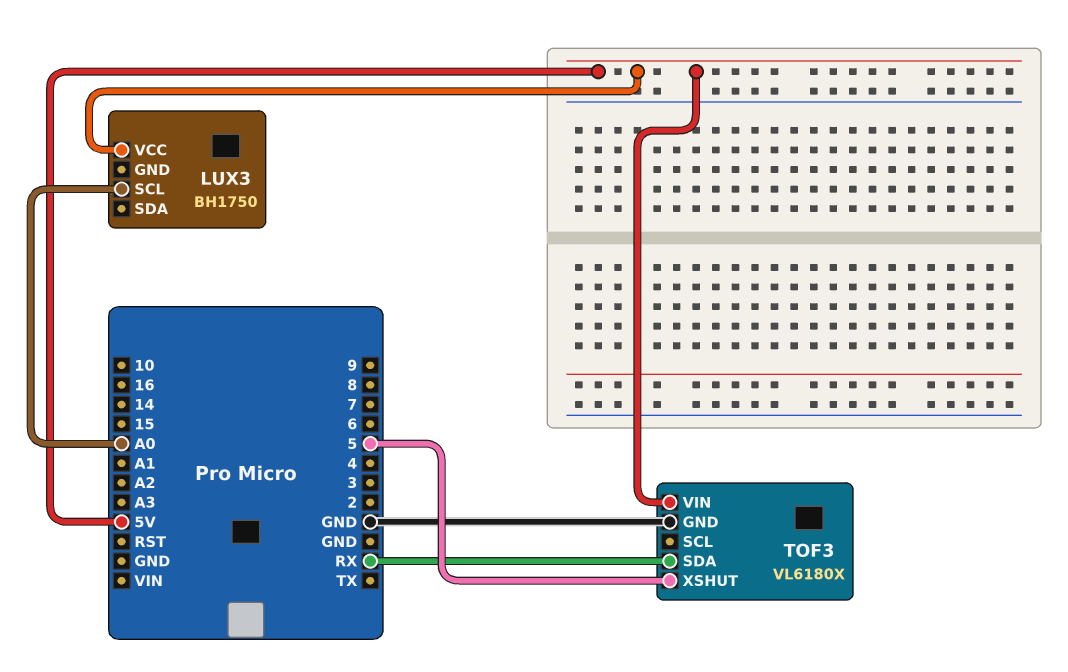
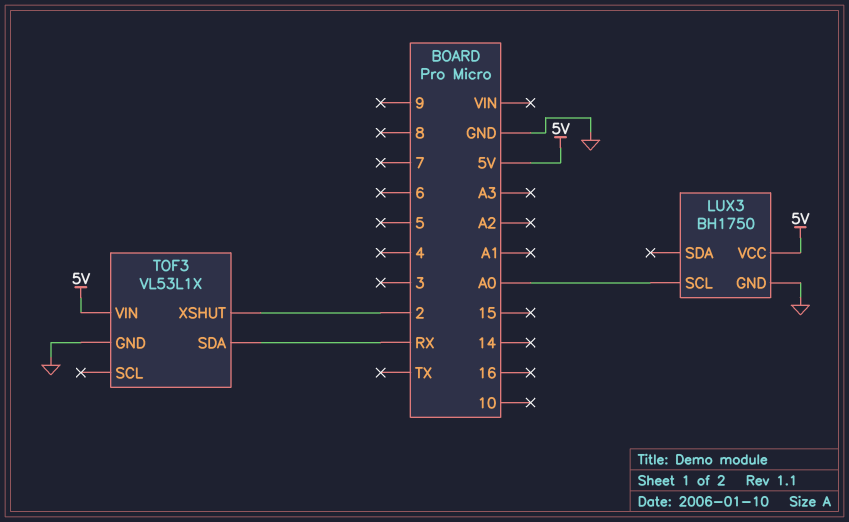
LUX3 pin GND: none -> GND
TOF3: VL6180X -> VL53L1X
TOF3 pin XSHUT: 5 -> 2

